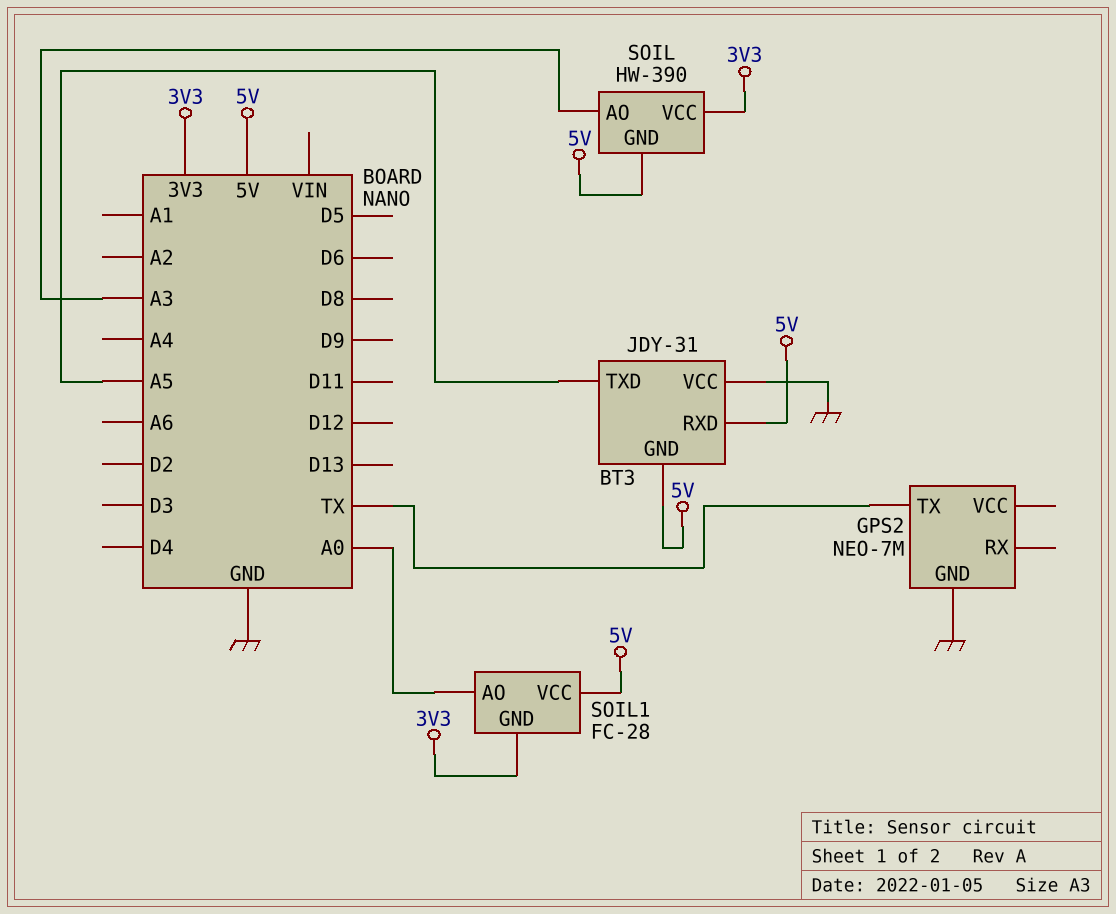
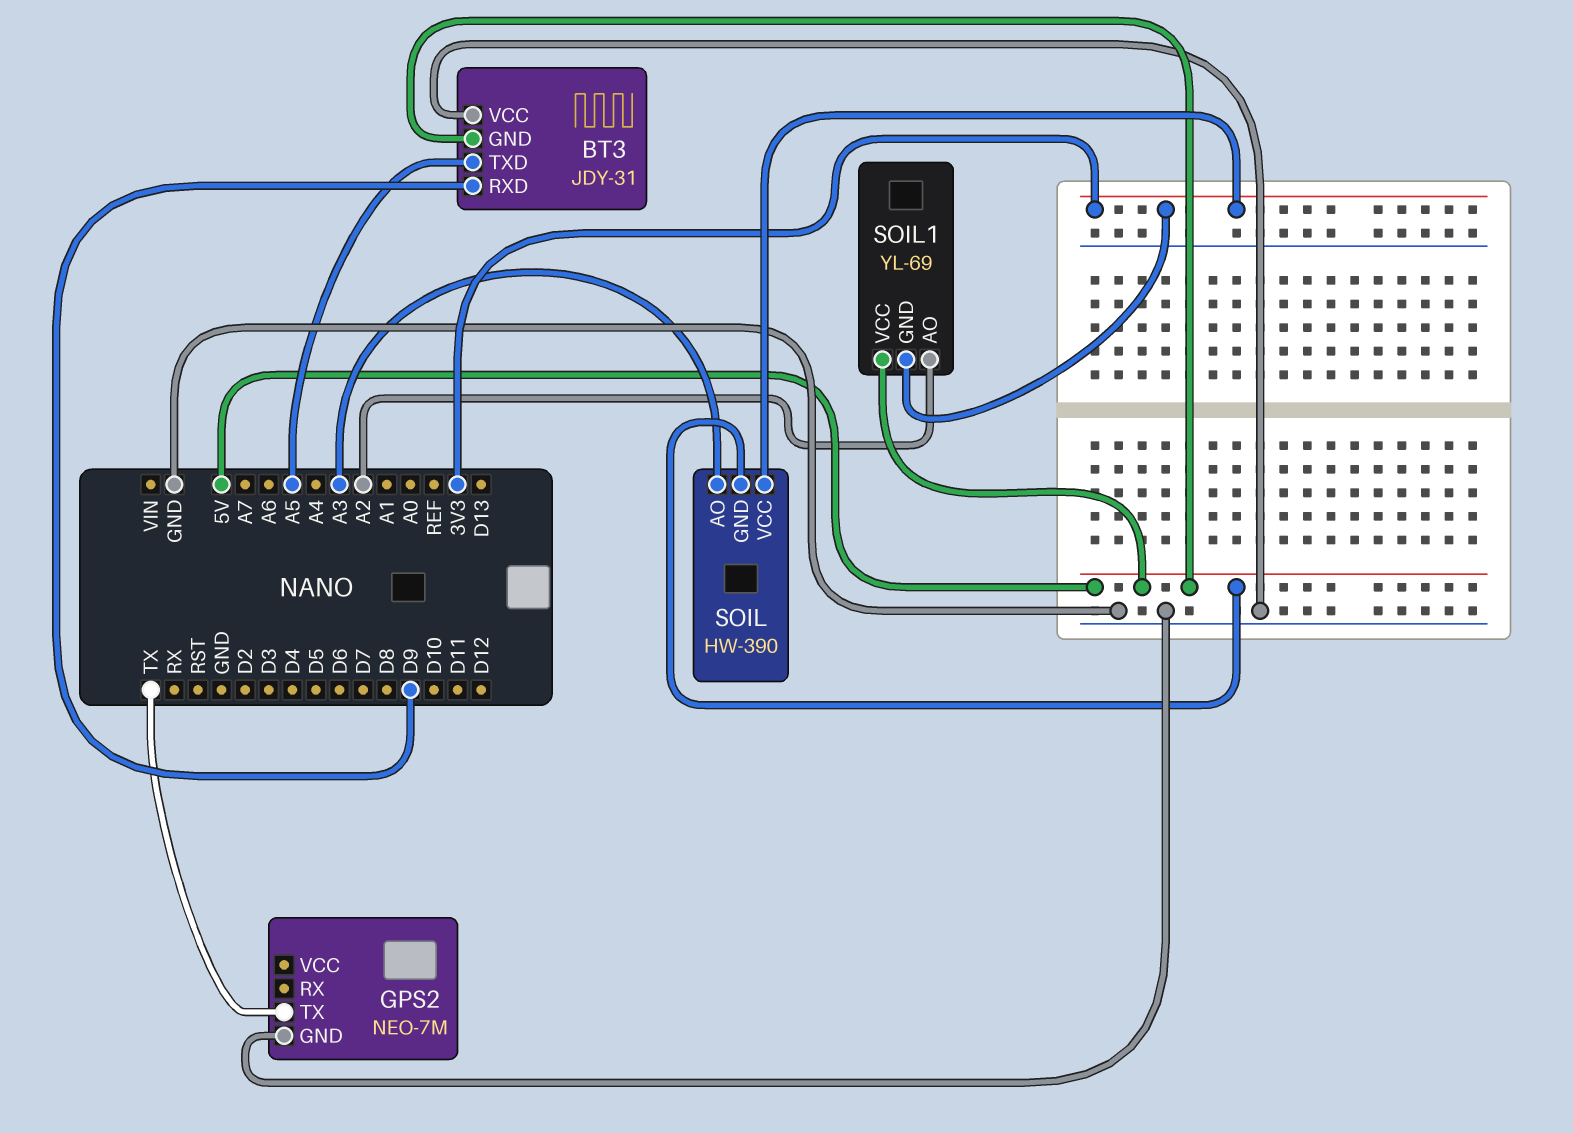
BT3 pin RXD: 5V -> D9
SOIL1: FC-28 -> YL-69
SOIL1 pin AO: A0 -> A2

